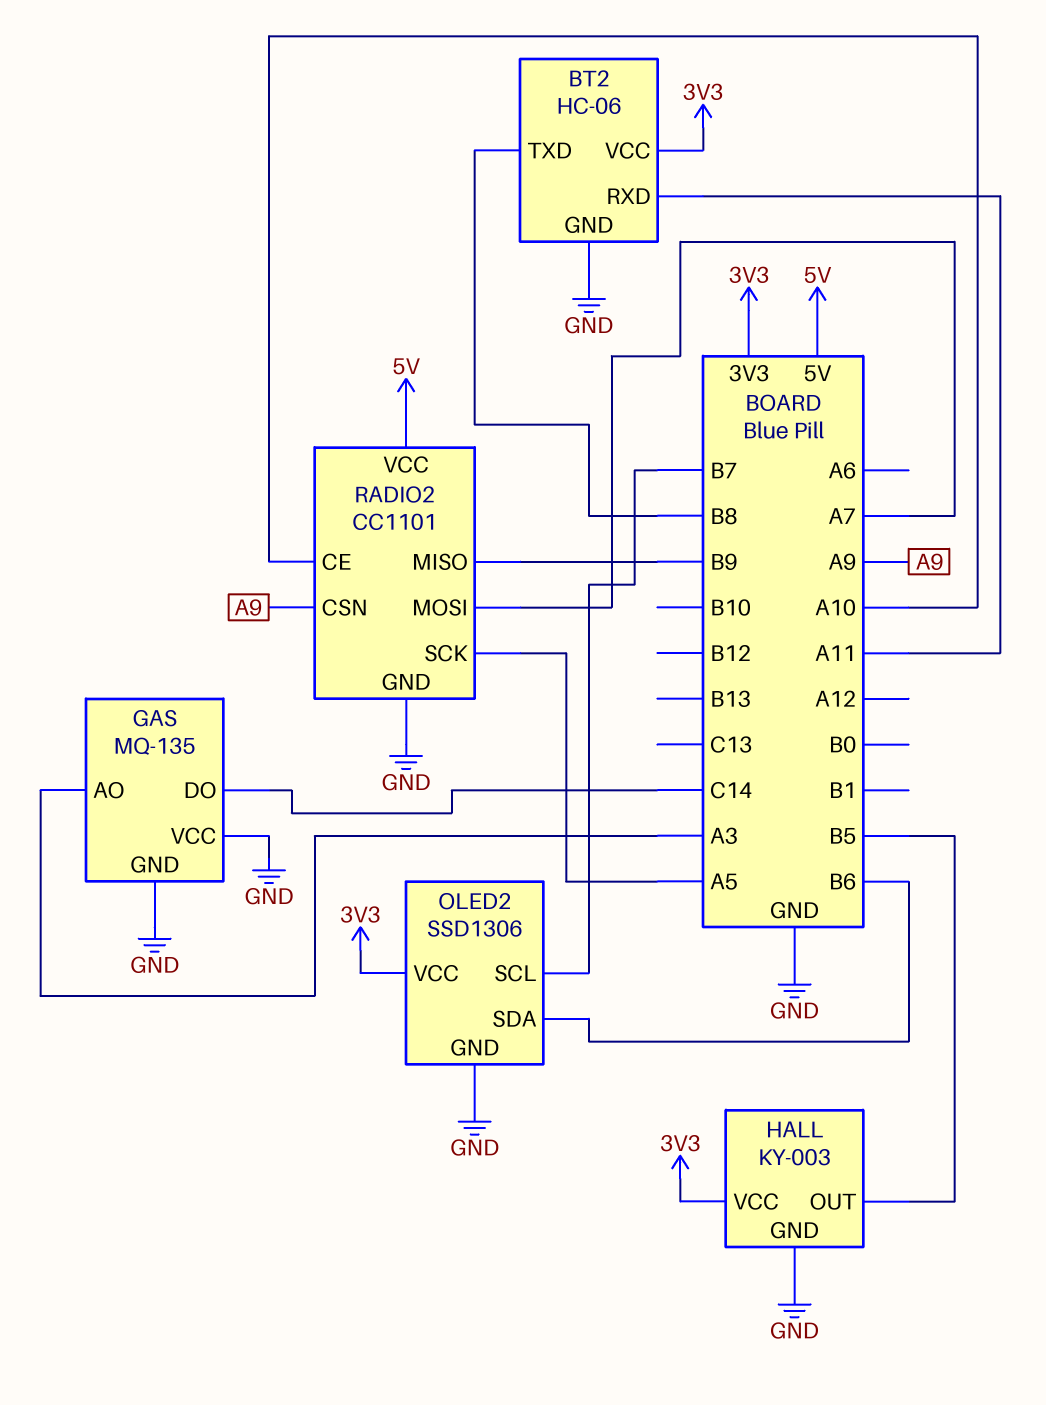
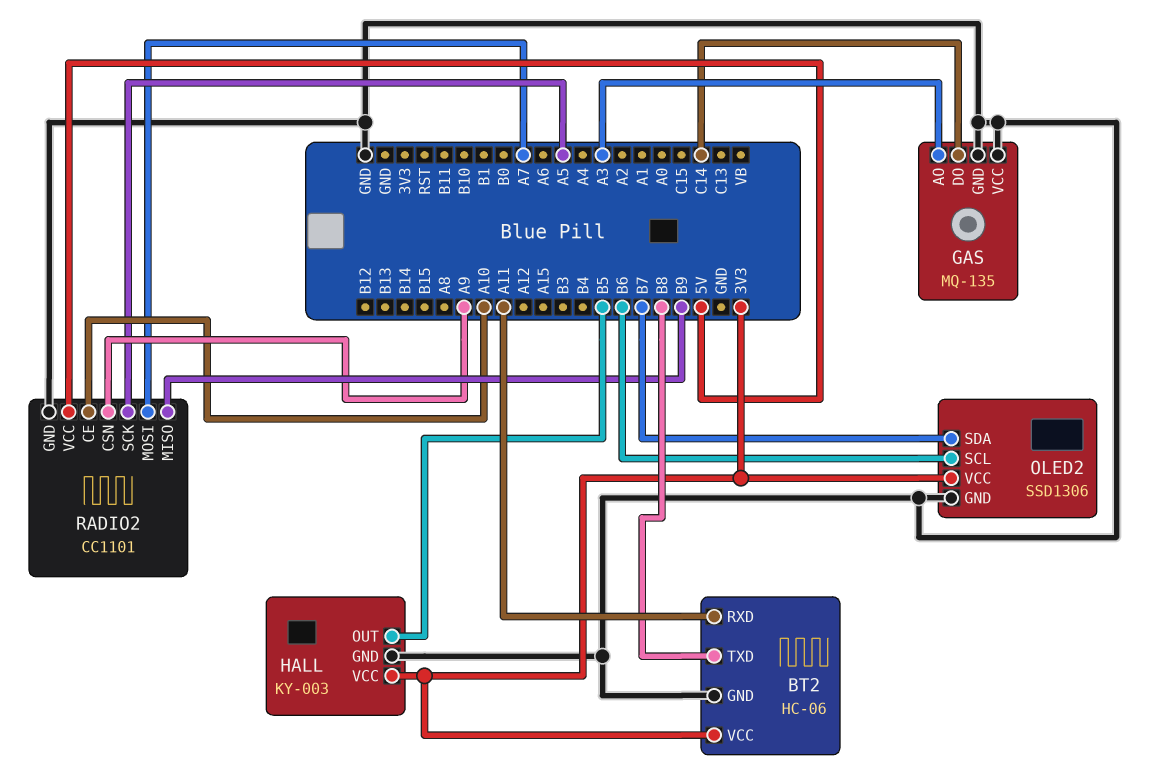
OLED2 pin SCL: B7 -> B6
OLED2 pin SDA: B6 -> B7

